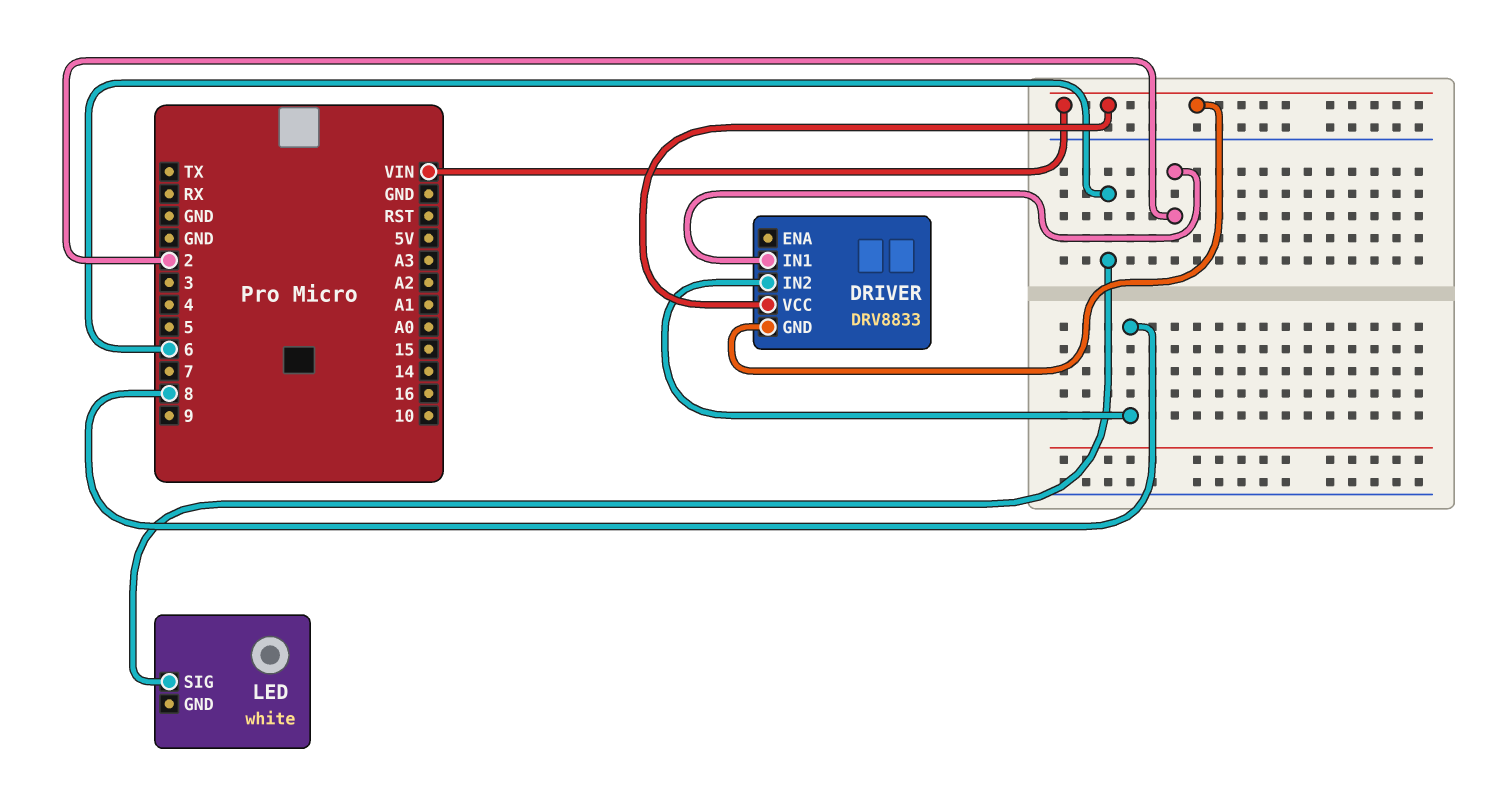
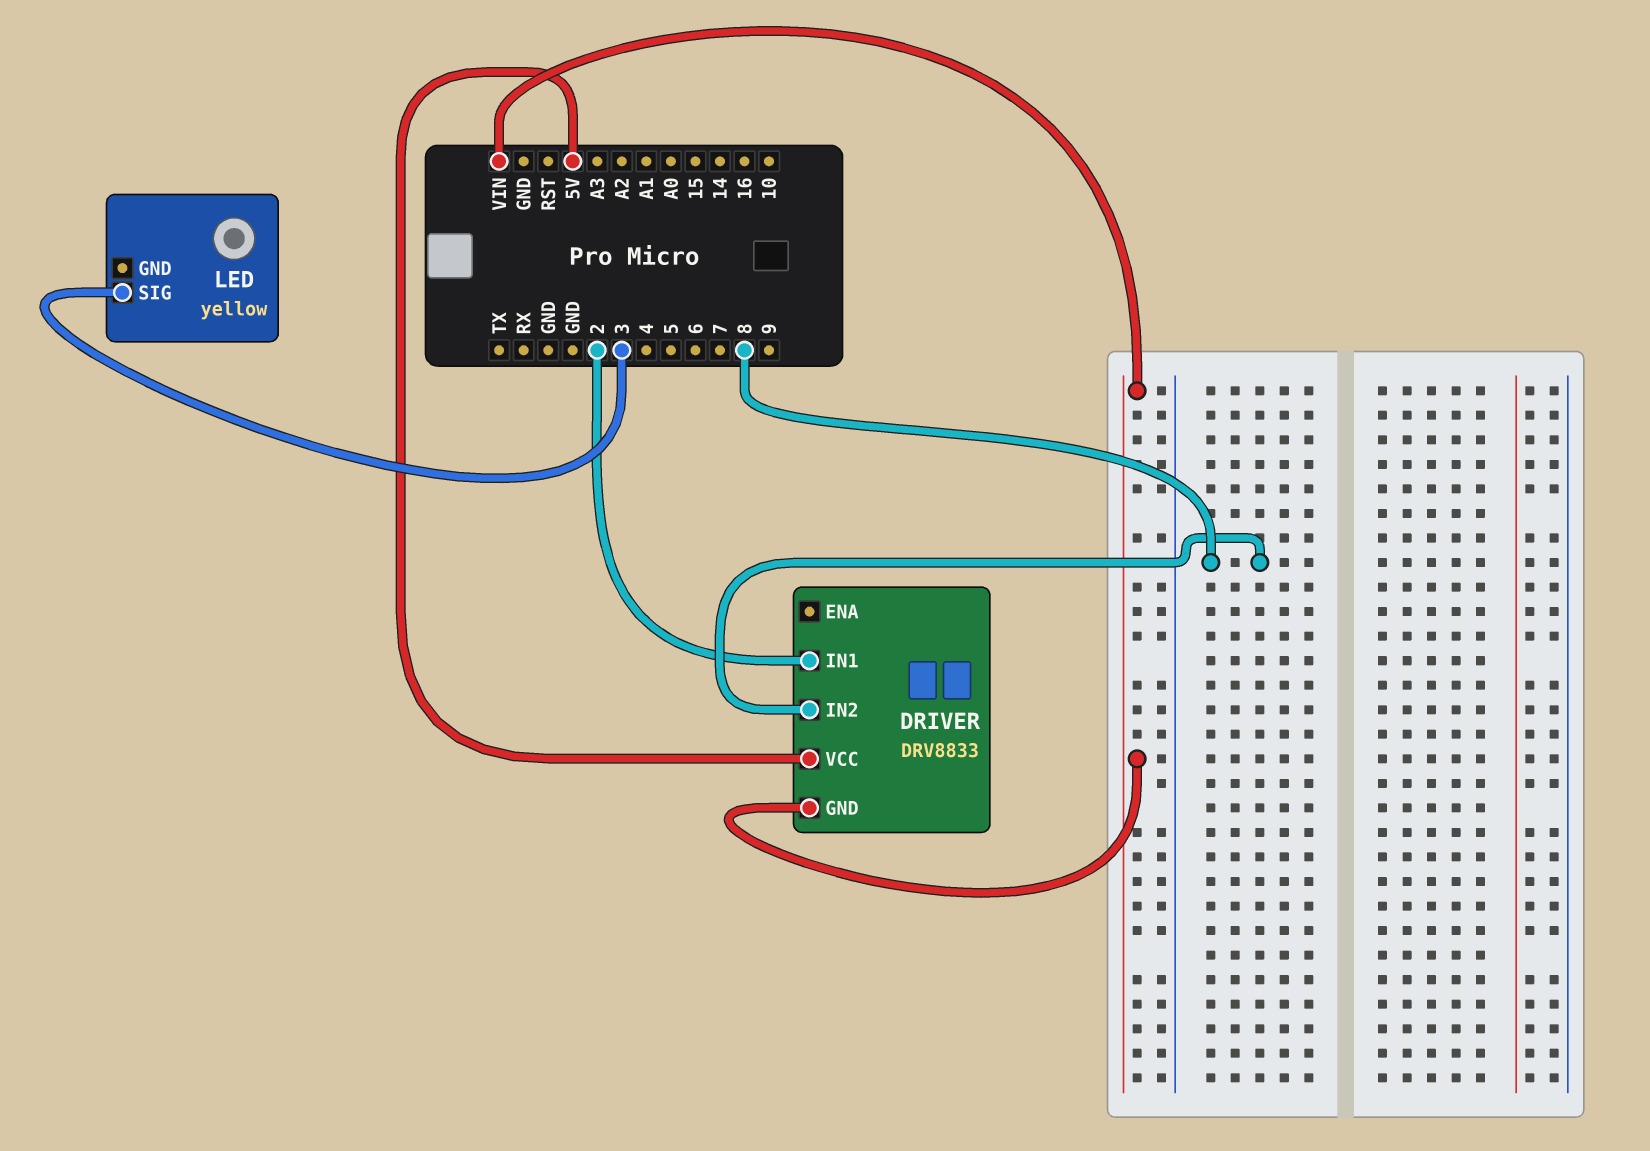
DRIVER pin VCC: VIN -> 5V
LED: white -> yellow
LED pin SIG: 6 -> 3

